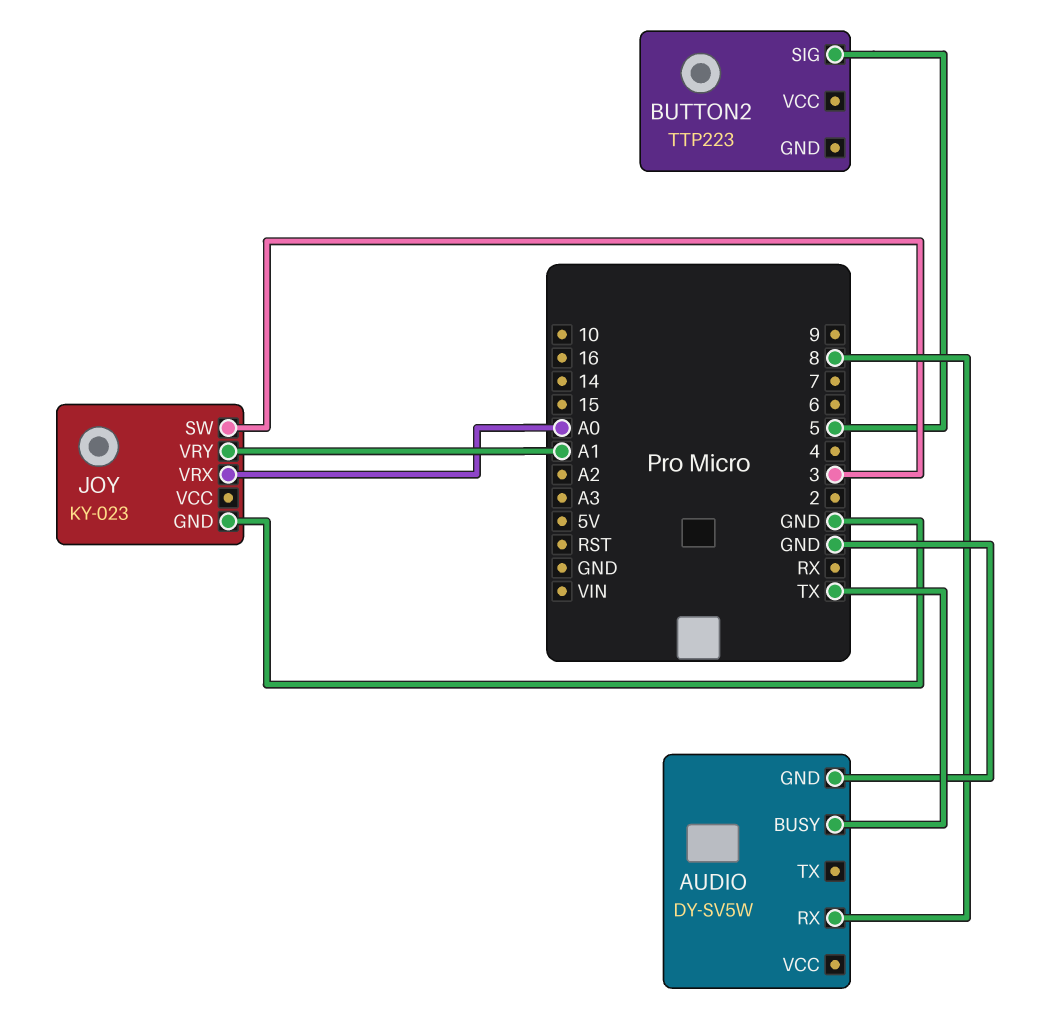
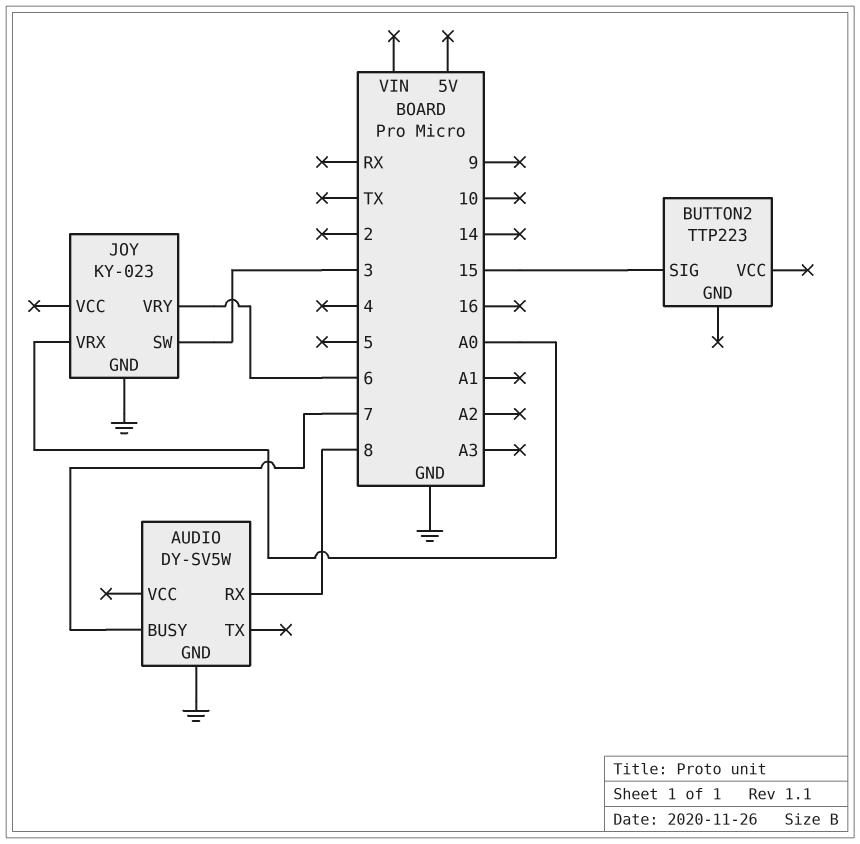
AUDIO pin BUSY: TX -> 7
BUTTON2 pin SIG: 5 -> 15
JOY pin VRY: A1 -> 6

